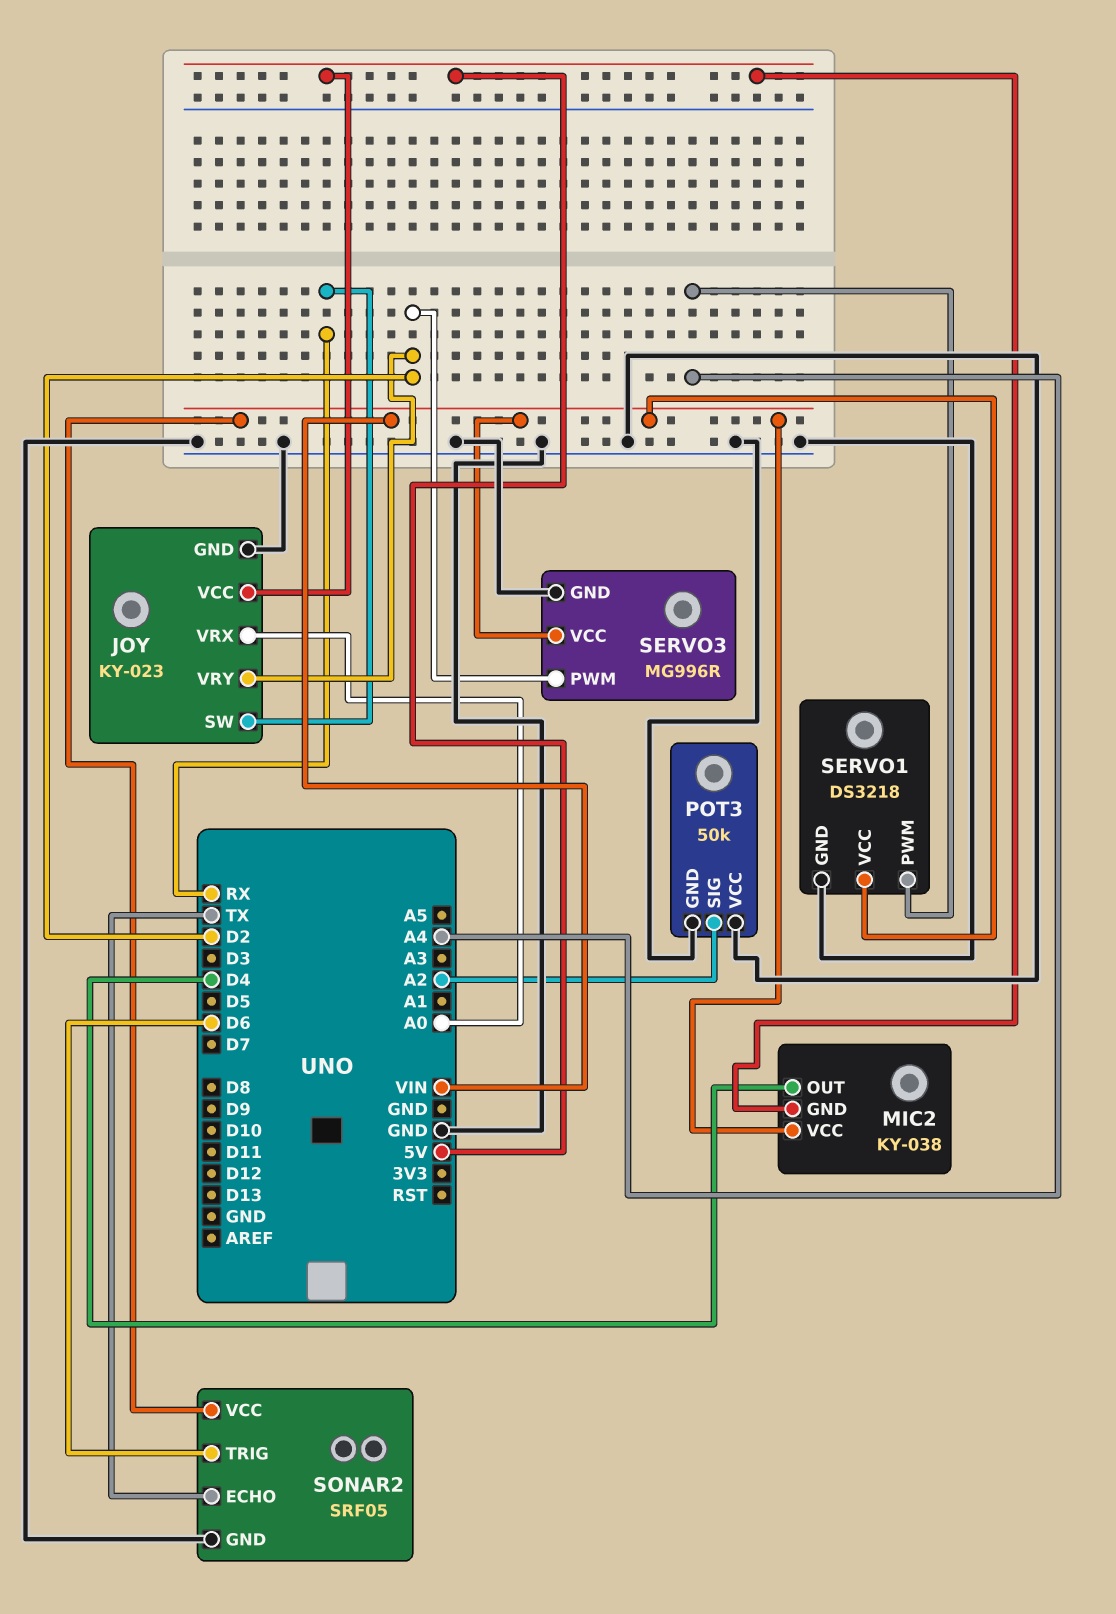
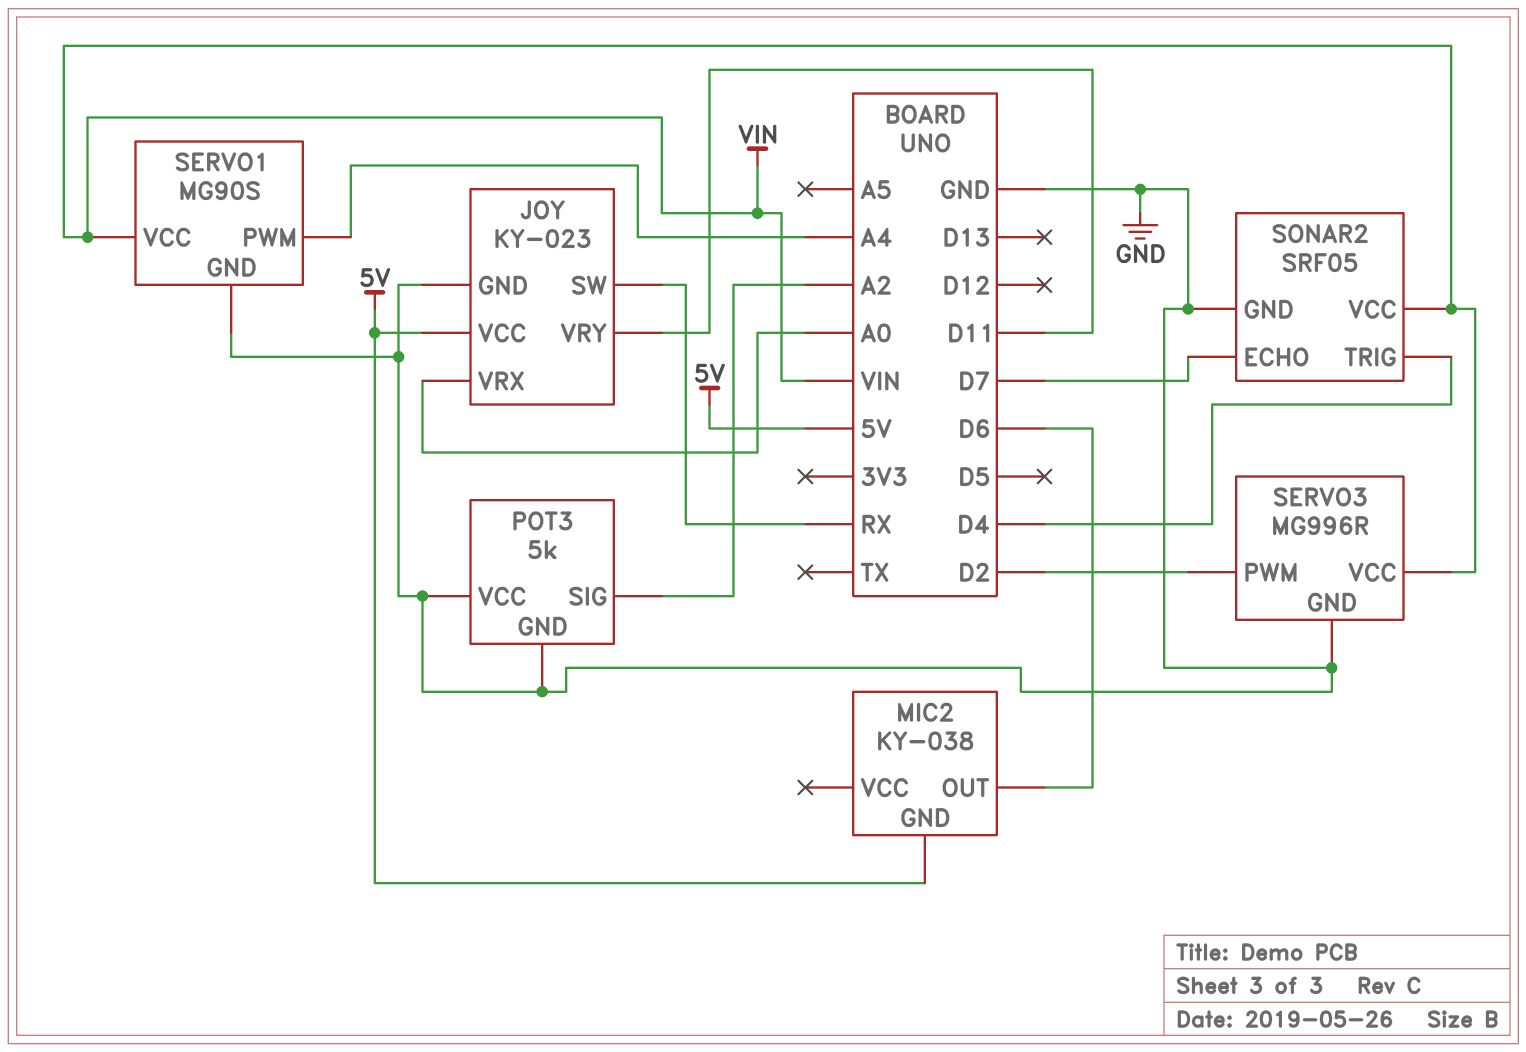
JOY pin VRY: D2 -> D11
MIC2 pin OUT: D4 -> D6
MIC2 pin VCC: VIN -> none
POT3: 50k -> 5k
SERVO1: DS3218 -> MG90S
SONAR2 pin ECHO: TX -> D7
SONAR2 pin TRIG: D6 -> D4

